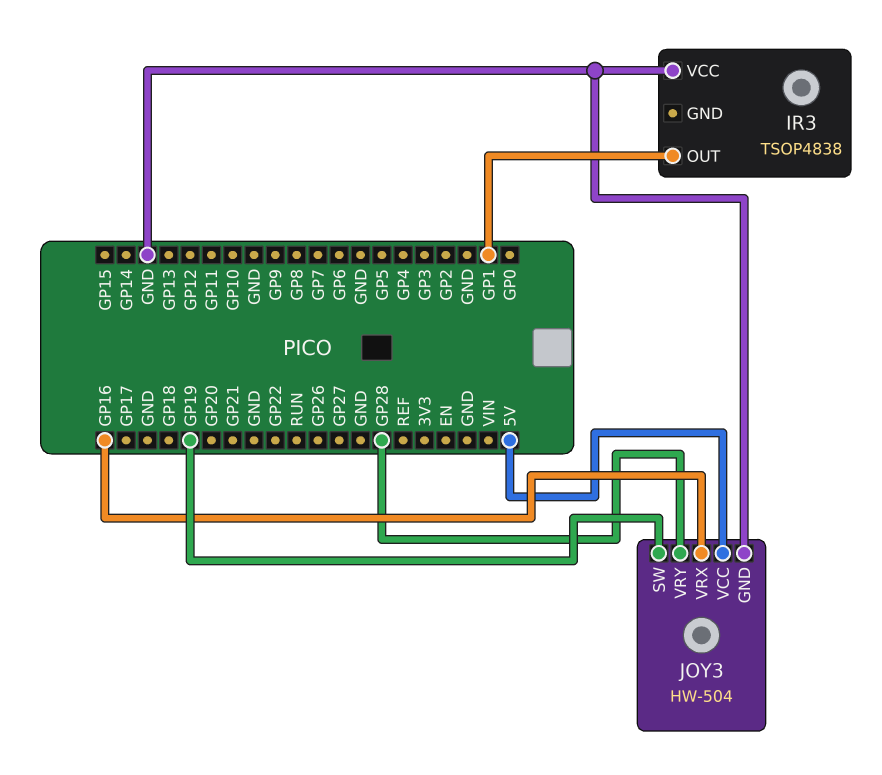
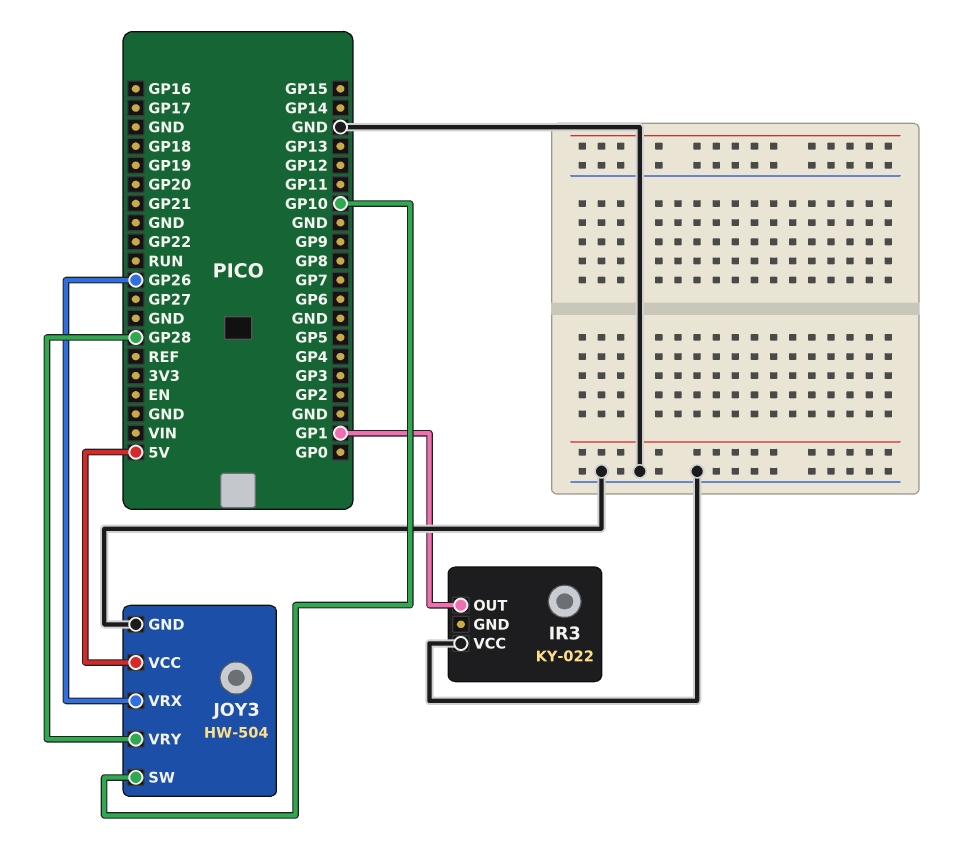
IR3: TSOP4838 -> KY-022
JOY3 pin SW: GP19 -> GP10
JOY3 pin VRX: GP16 -> GP26

